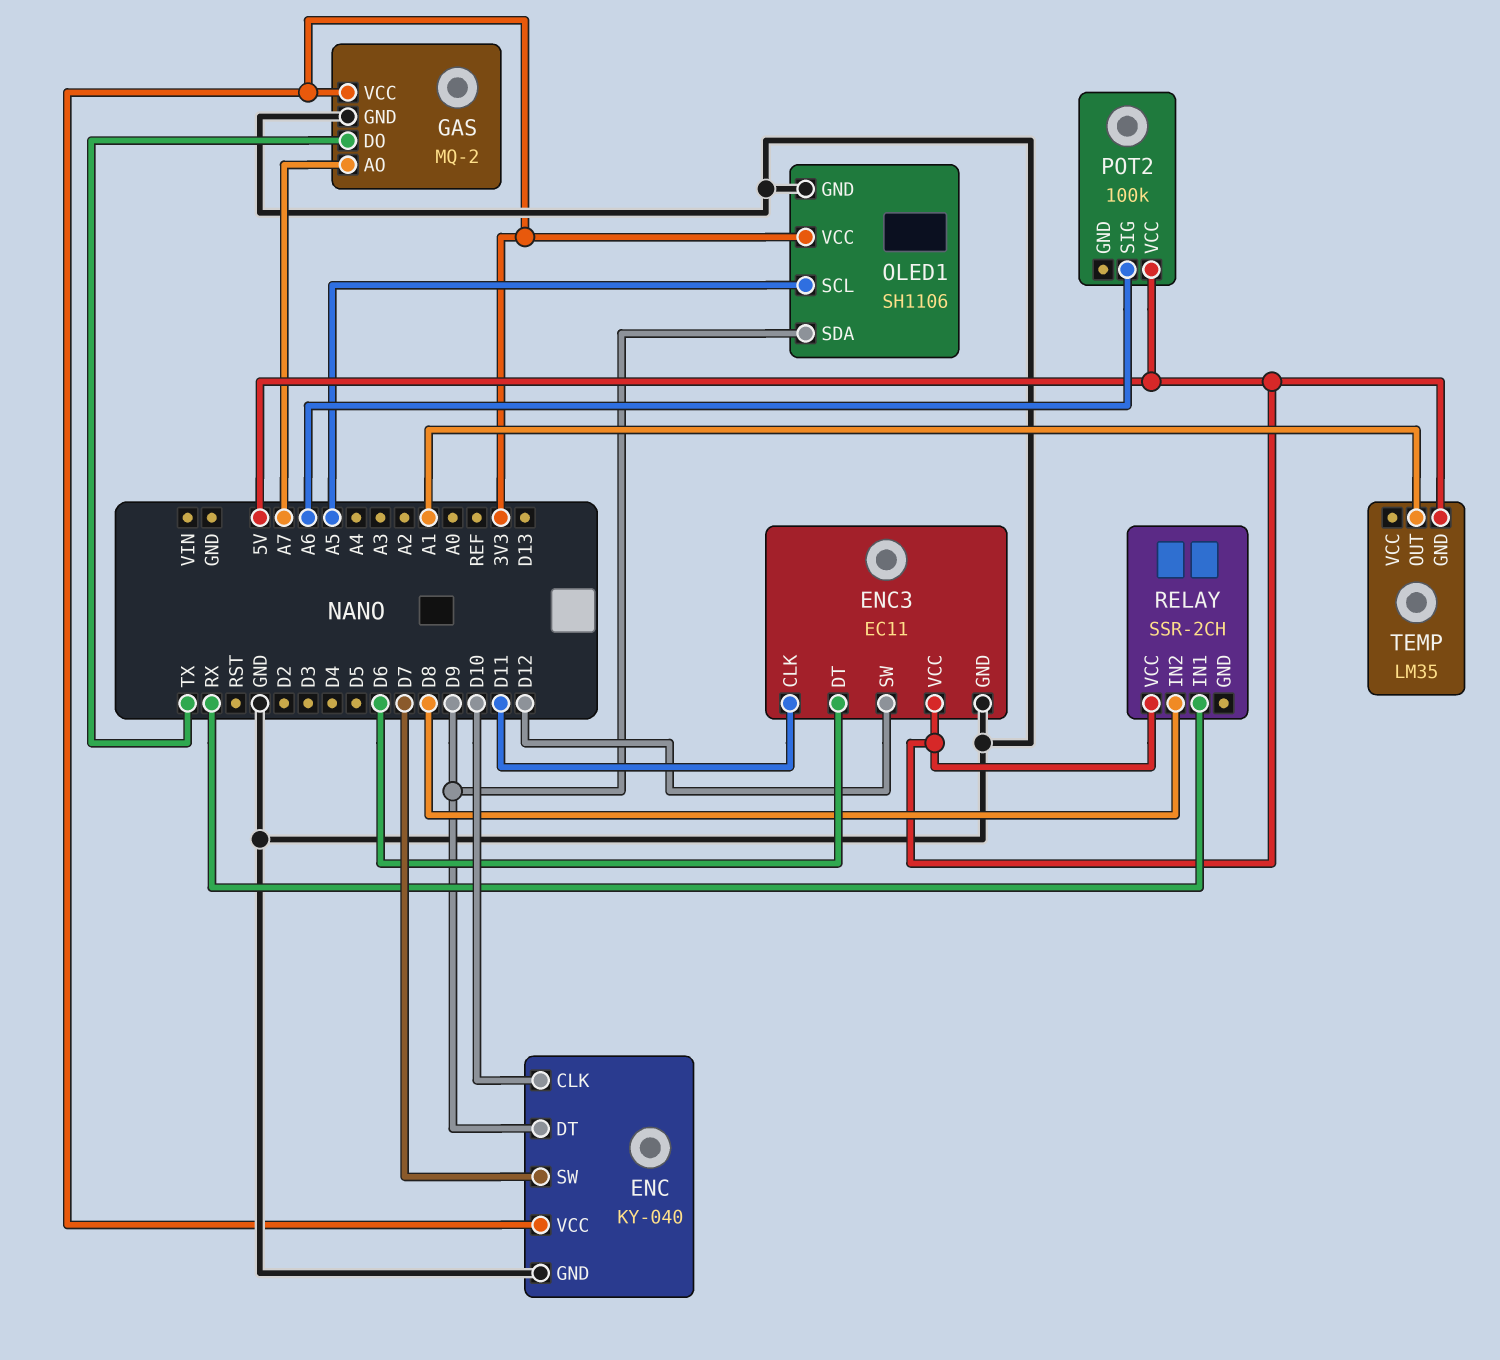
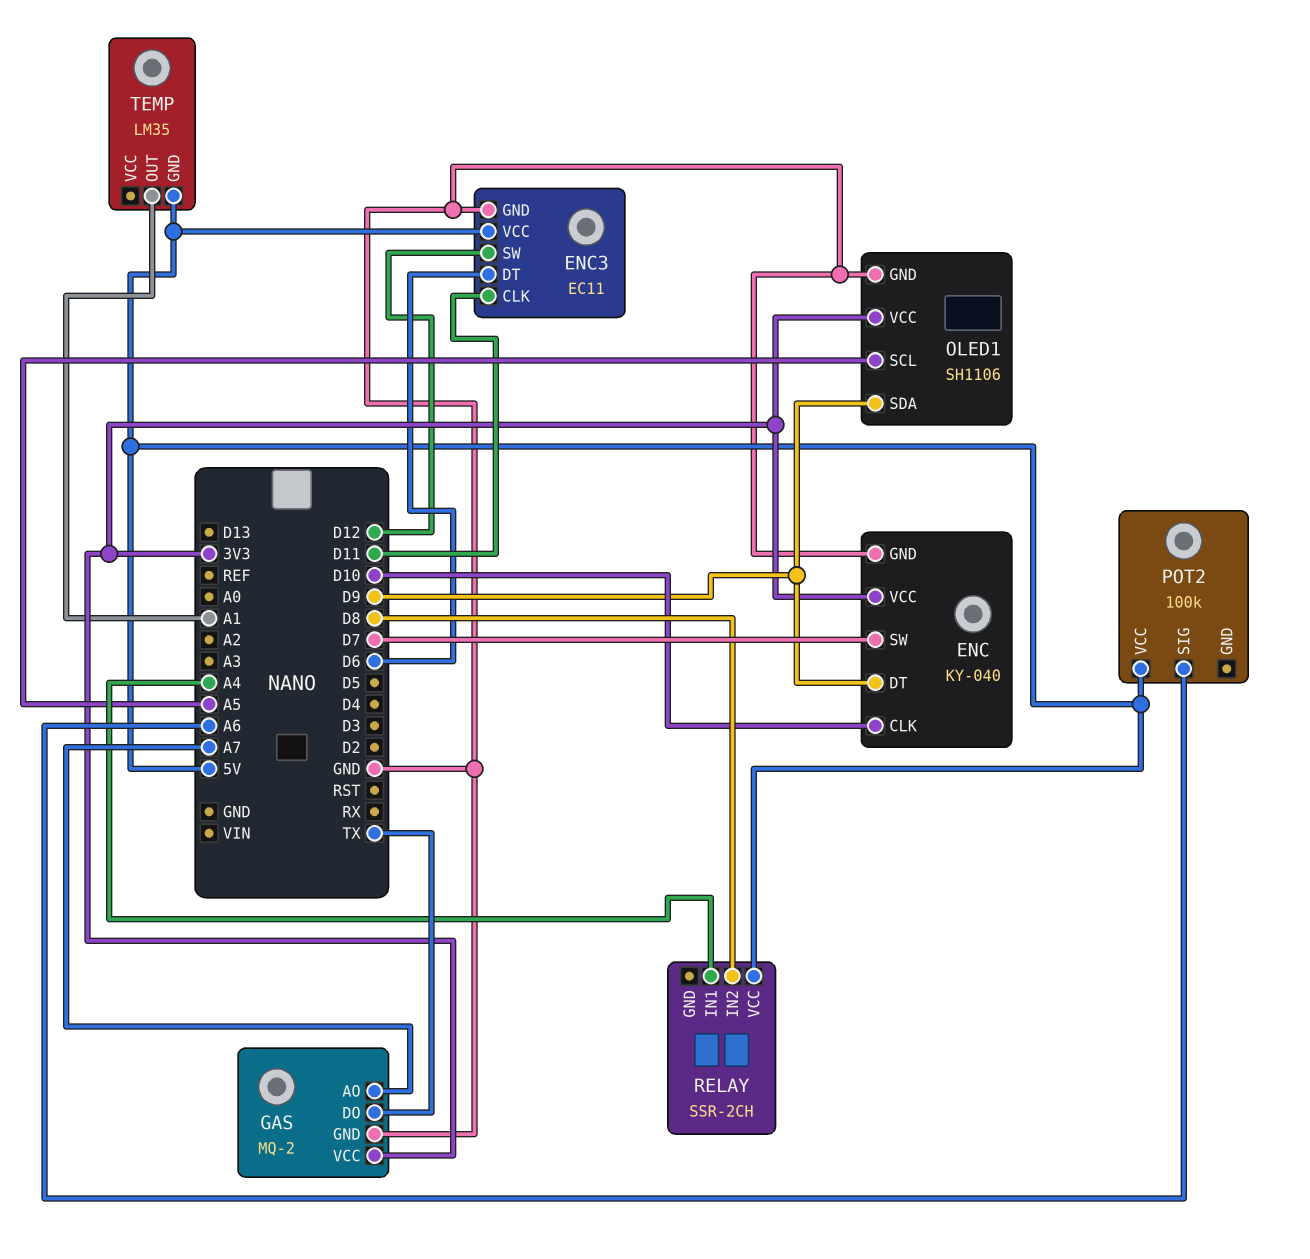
RELAY pin IN1: RX -> A4

